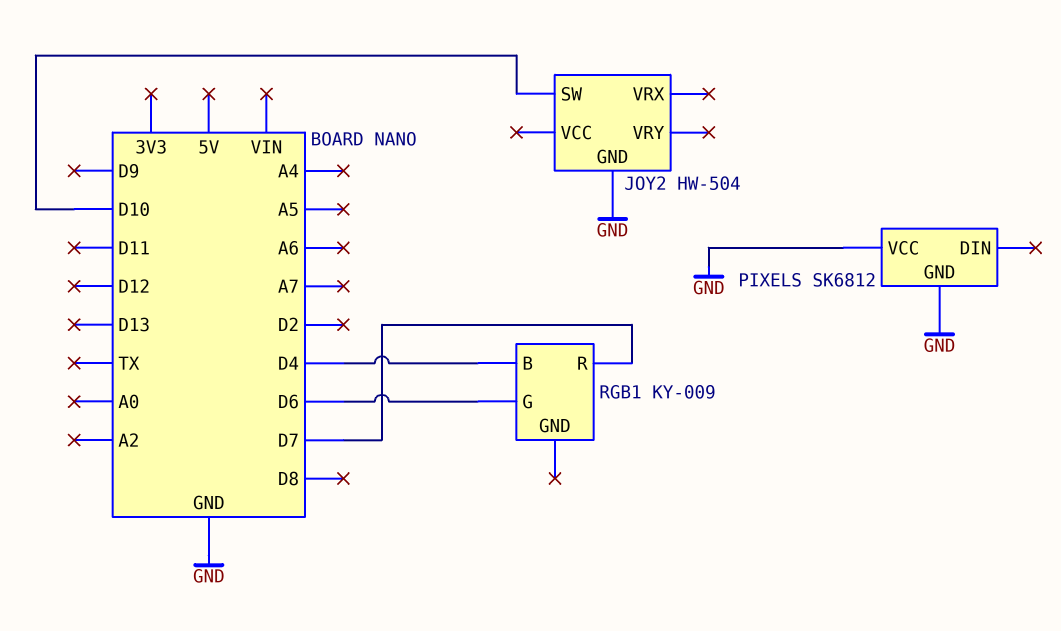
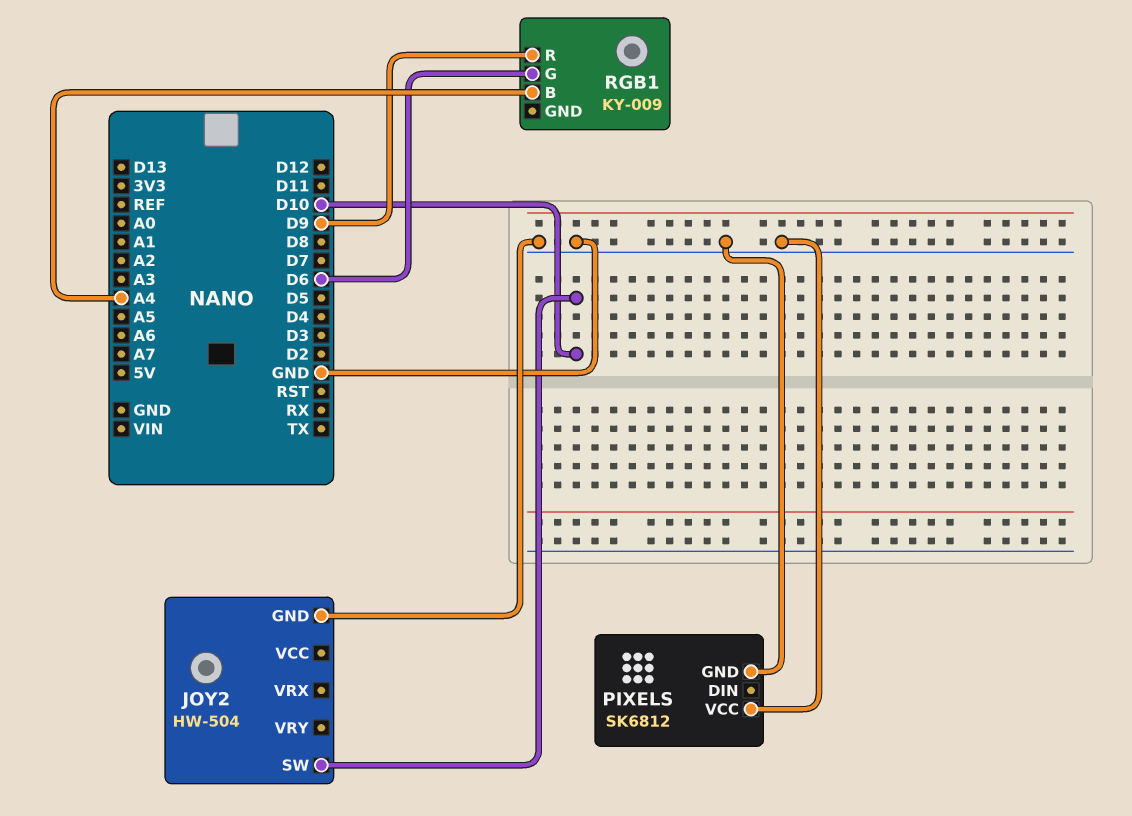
RGB1 pin B: D4 -> A4
RGB1 pin R: D7 -> D9

